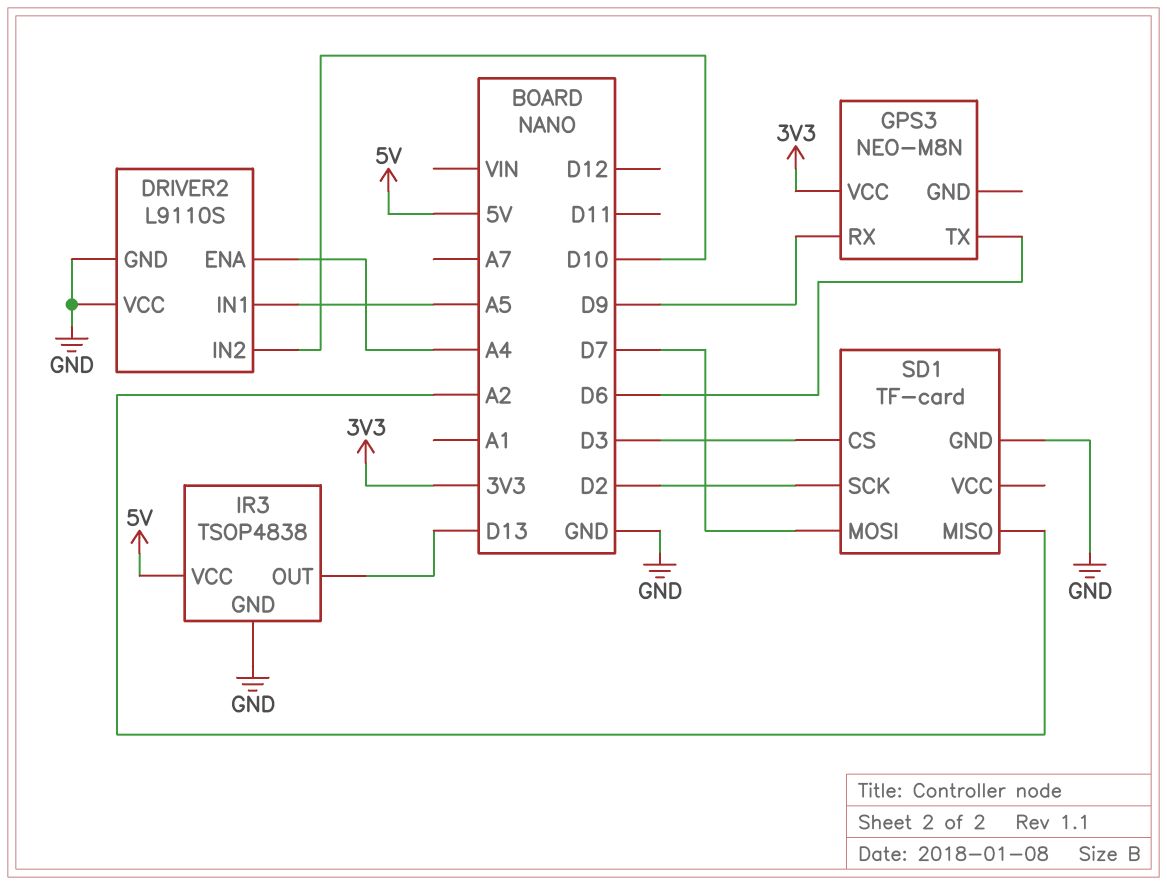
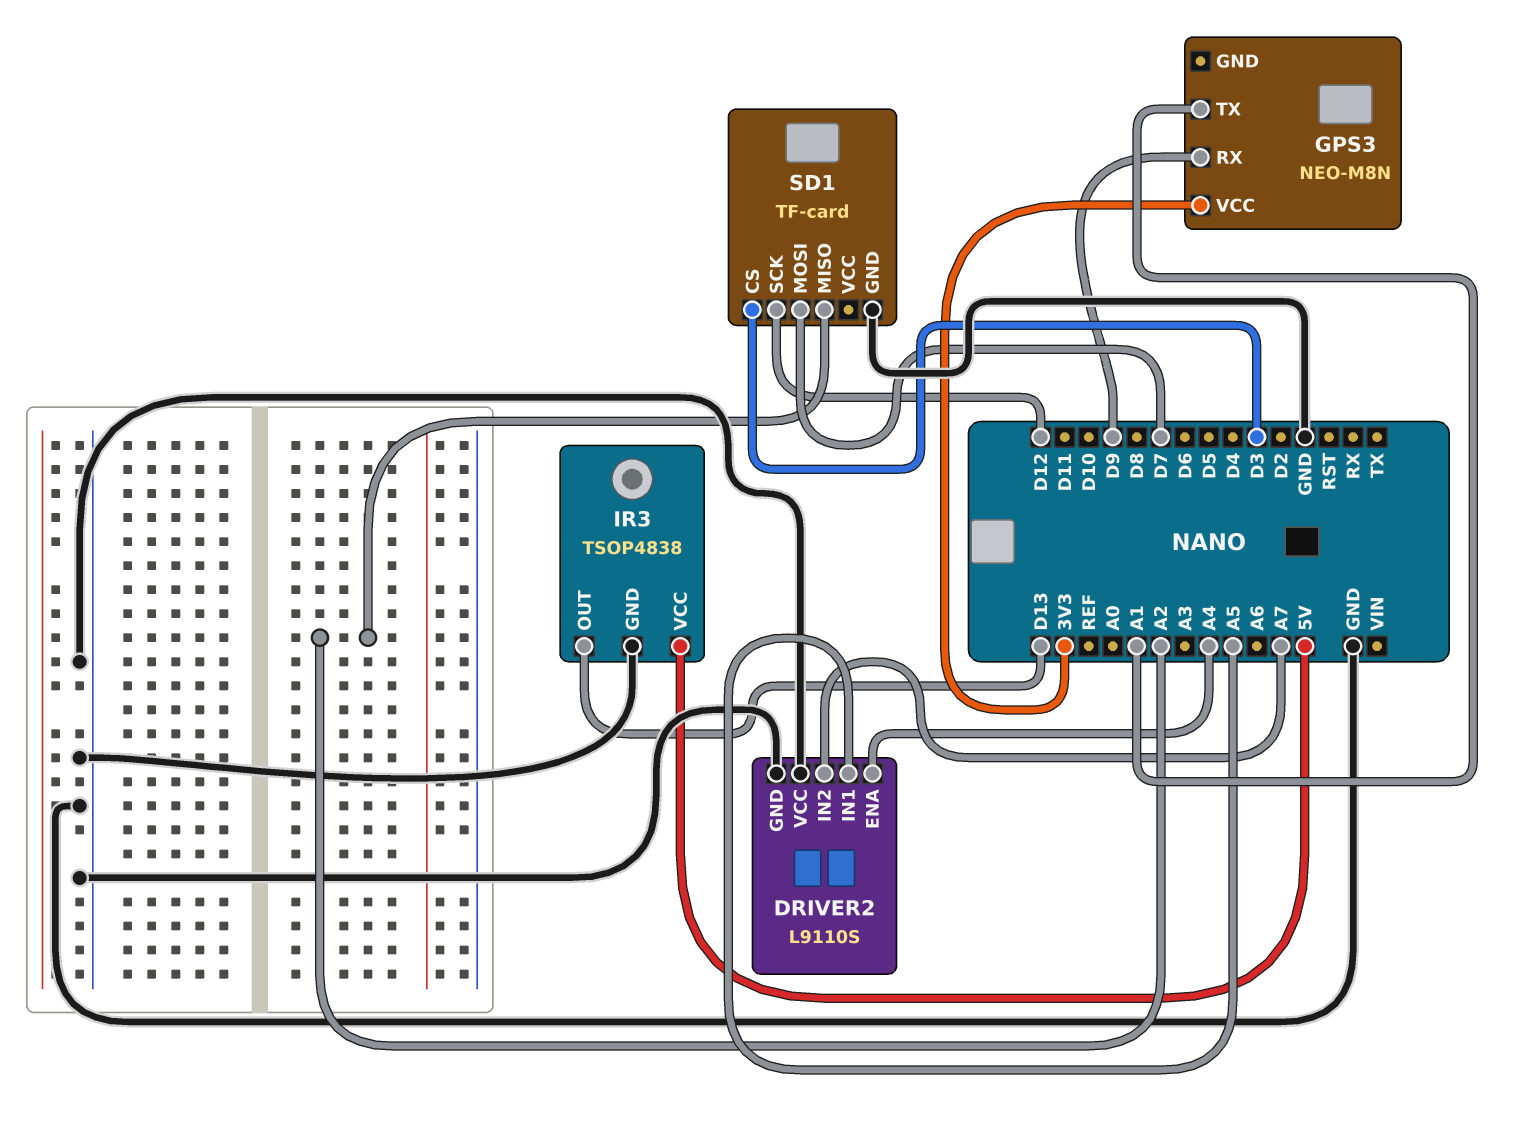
DRIVER2 pin IN2: D10 -> A7
GPS3 pin TX: D6 -> A1
SD1 pin SCK: D2 -> D12

